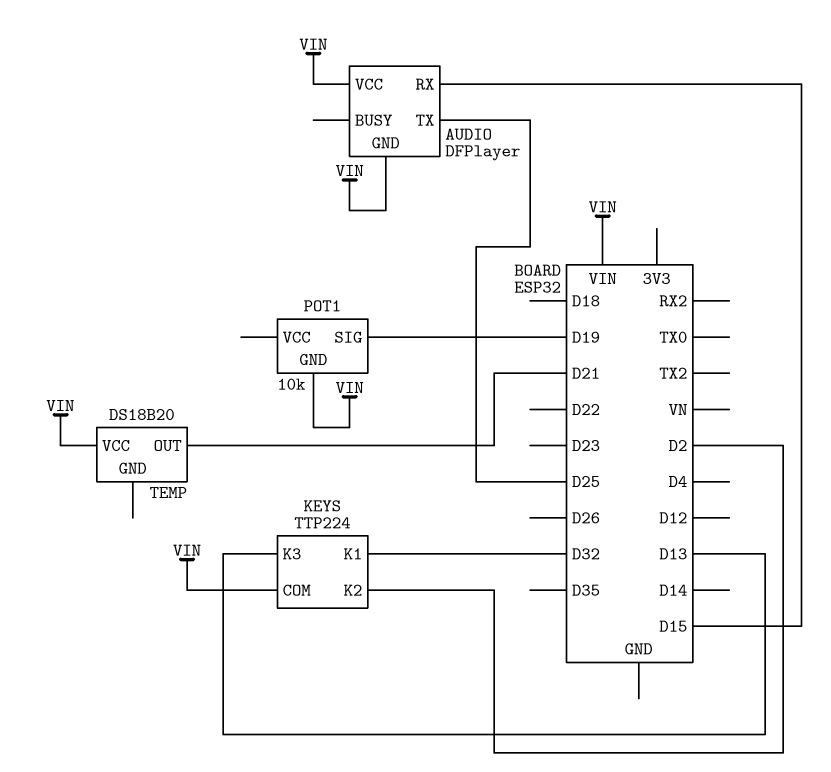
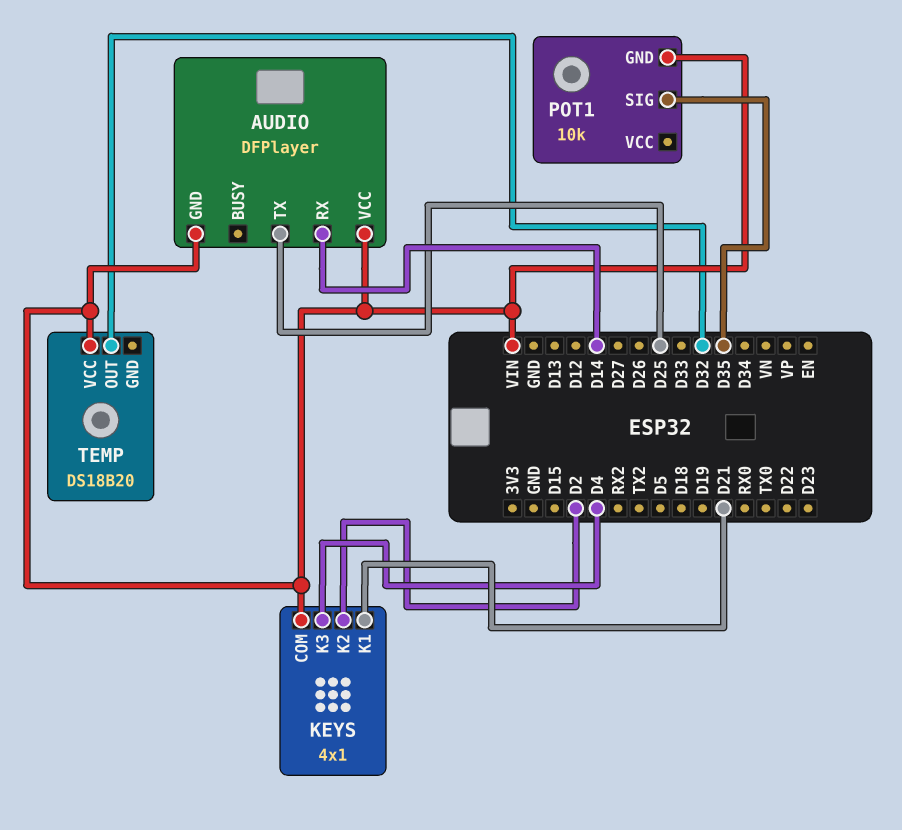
AUDIO pin RX: D15 -> D14
KEYS: TTP224 -> 4x1
KEYS pin K1: D32 -> D21
KEYS pin K3: D13 -> D4
POT1 pin SIG: D19 -> D35
TEMP pin OUT: D21 -> D32

